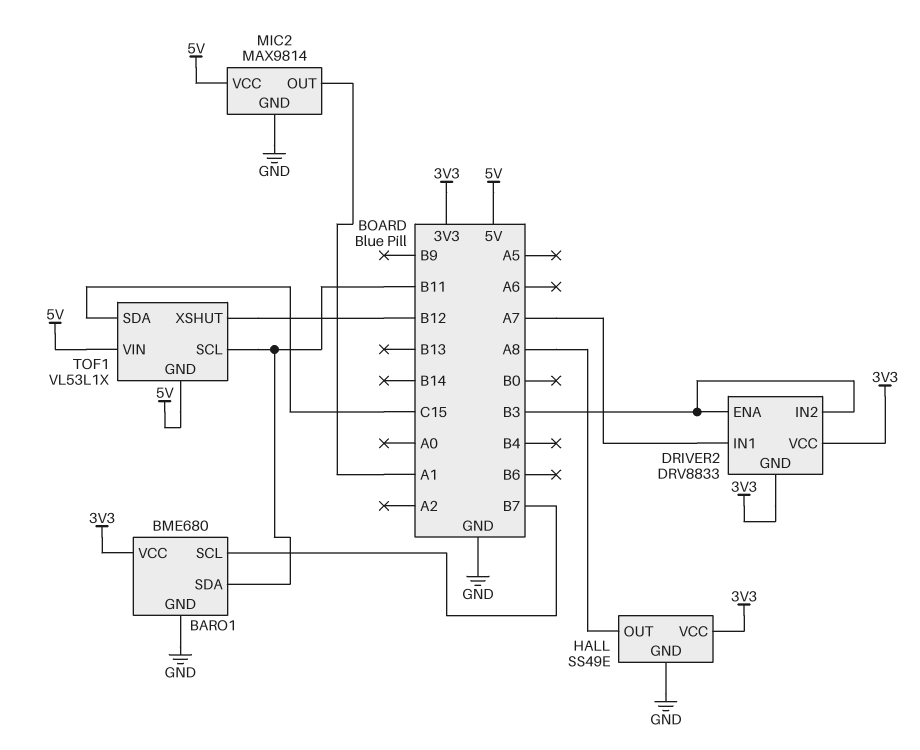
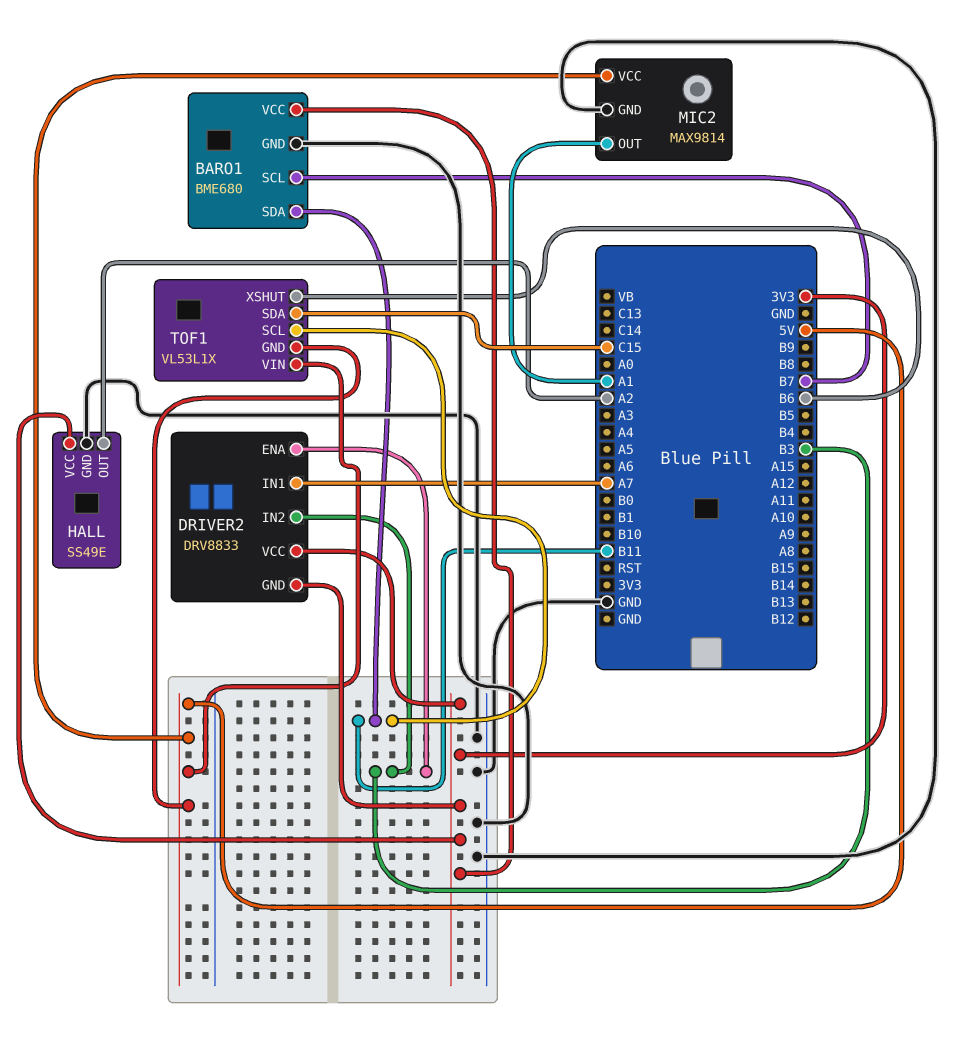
HALL pin OUT: A8 -> A2
TOF1 pin XSHUT: B12 -> B6

